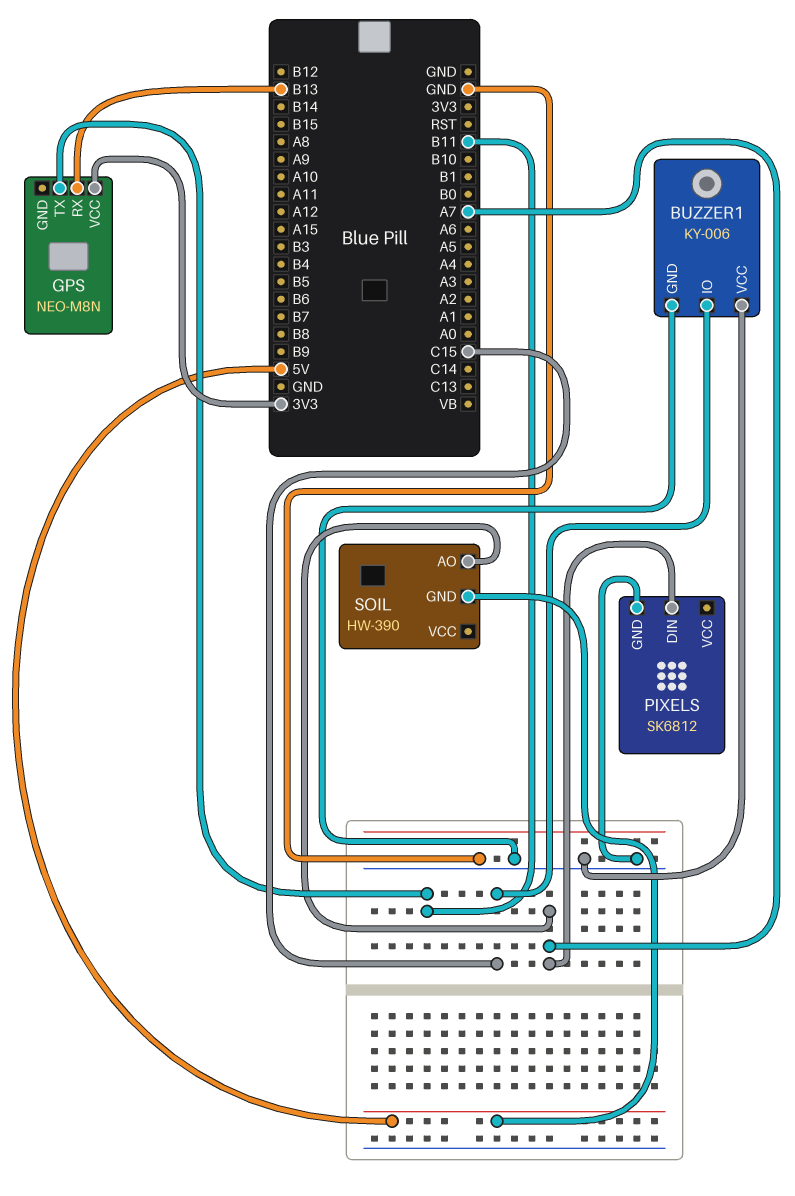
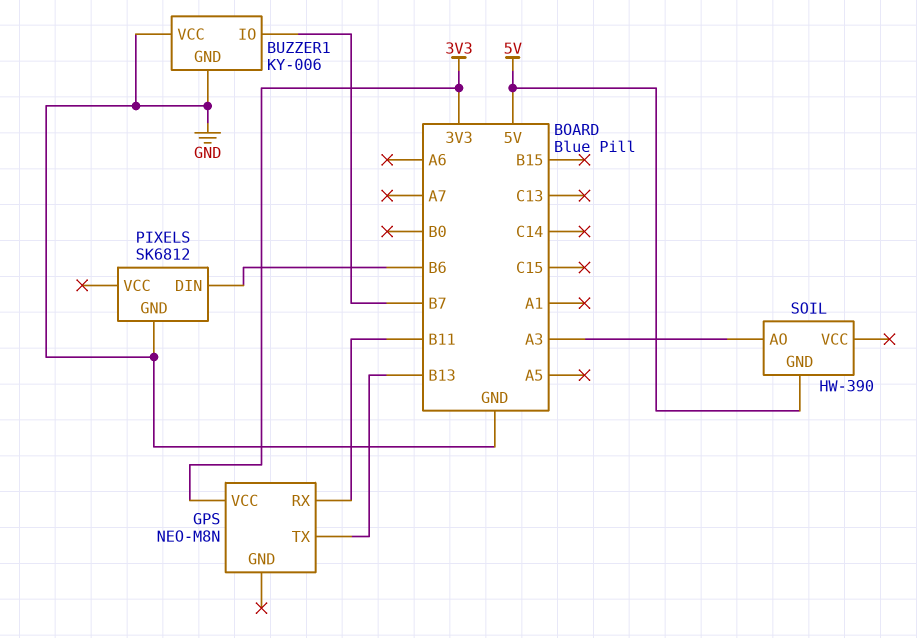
BUZZER1 pin IO: C15 -> B7
GPS pin RX: B13 -> B11
GPS pin TX: B11 -> B13
PIXELS pin DIN: A7 -> B6
SOIL pin AO: A7 -> A3

